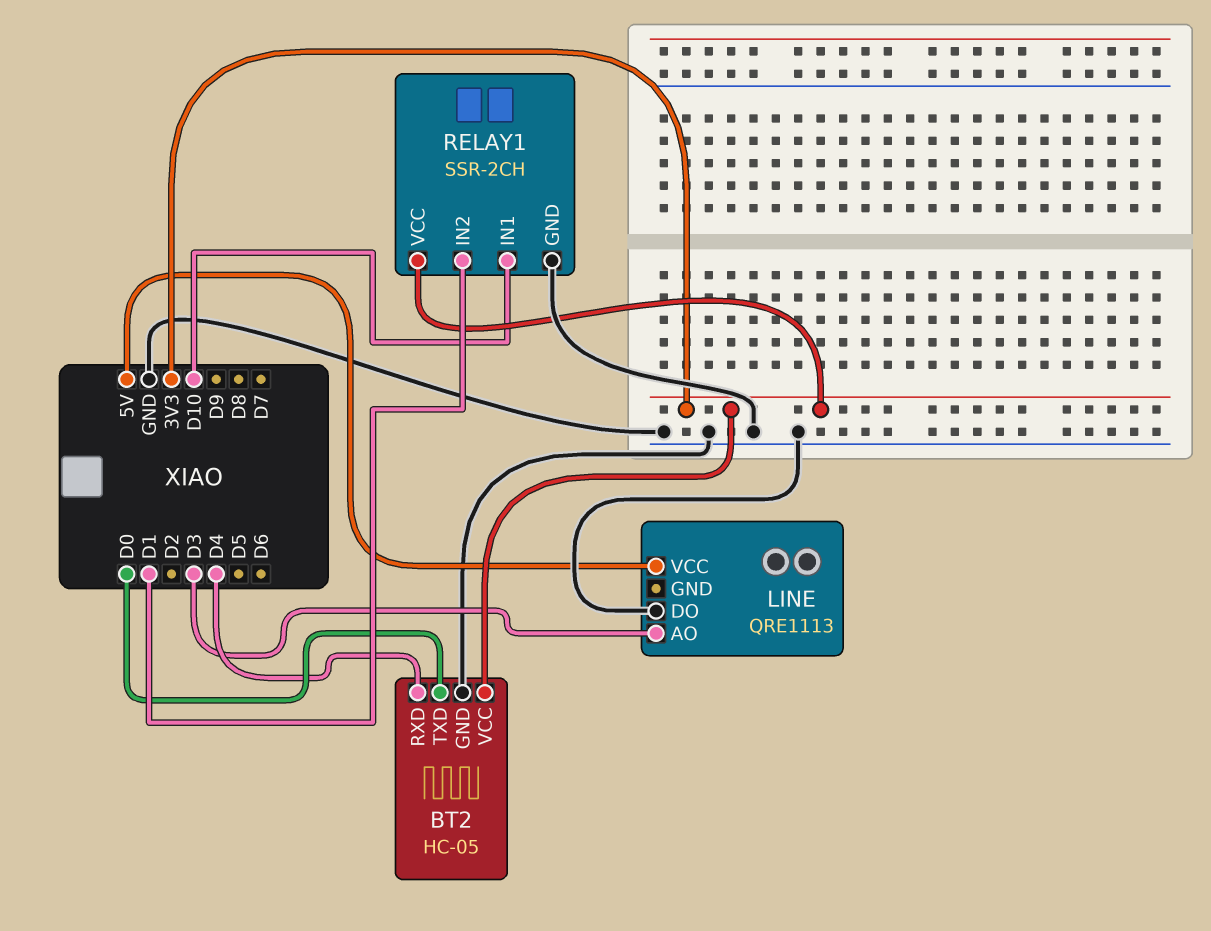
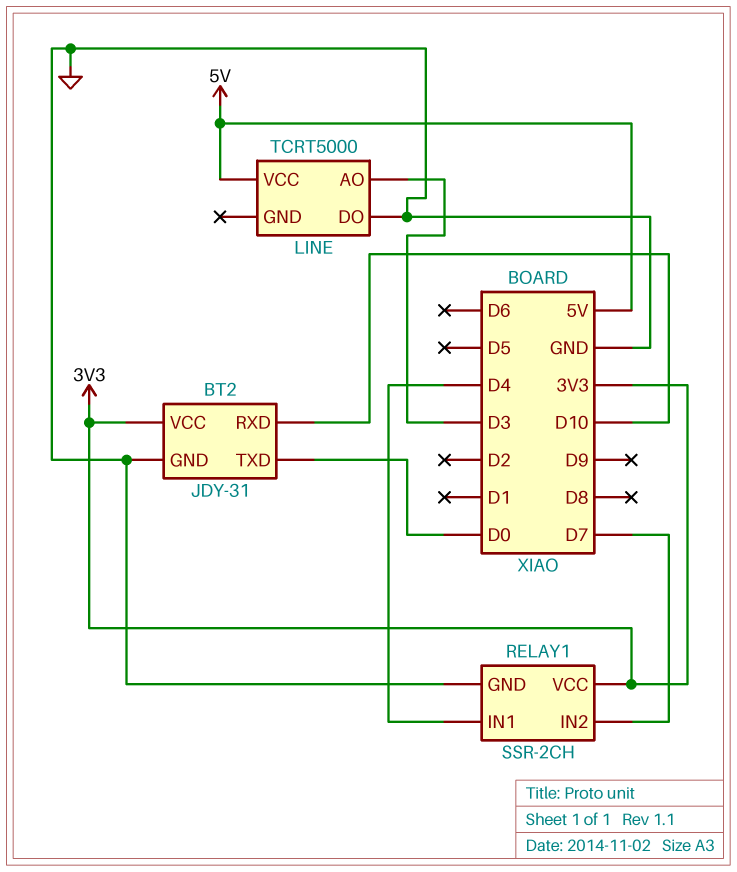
BT2: HC-05 -> JDY-31
BT2 pin RXD: D4 -> D10
LINE: QRE1113 -> TCRT5000
RELAY1 pin IN1: D10 -> D4
RELAY1 pin IN2: D1 -> D7

